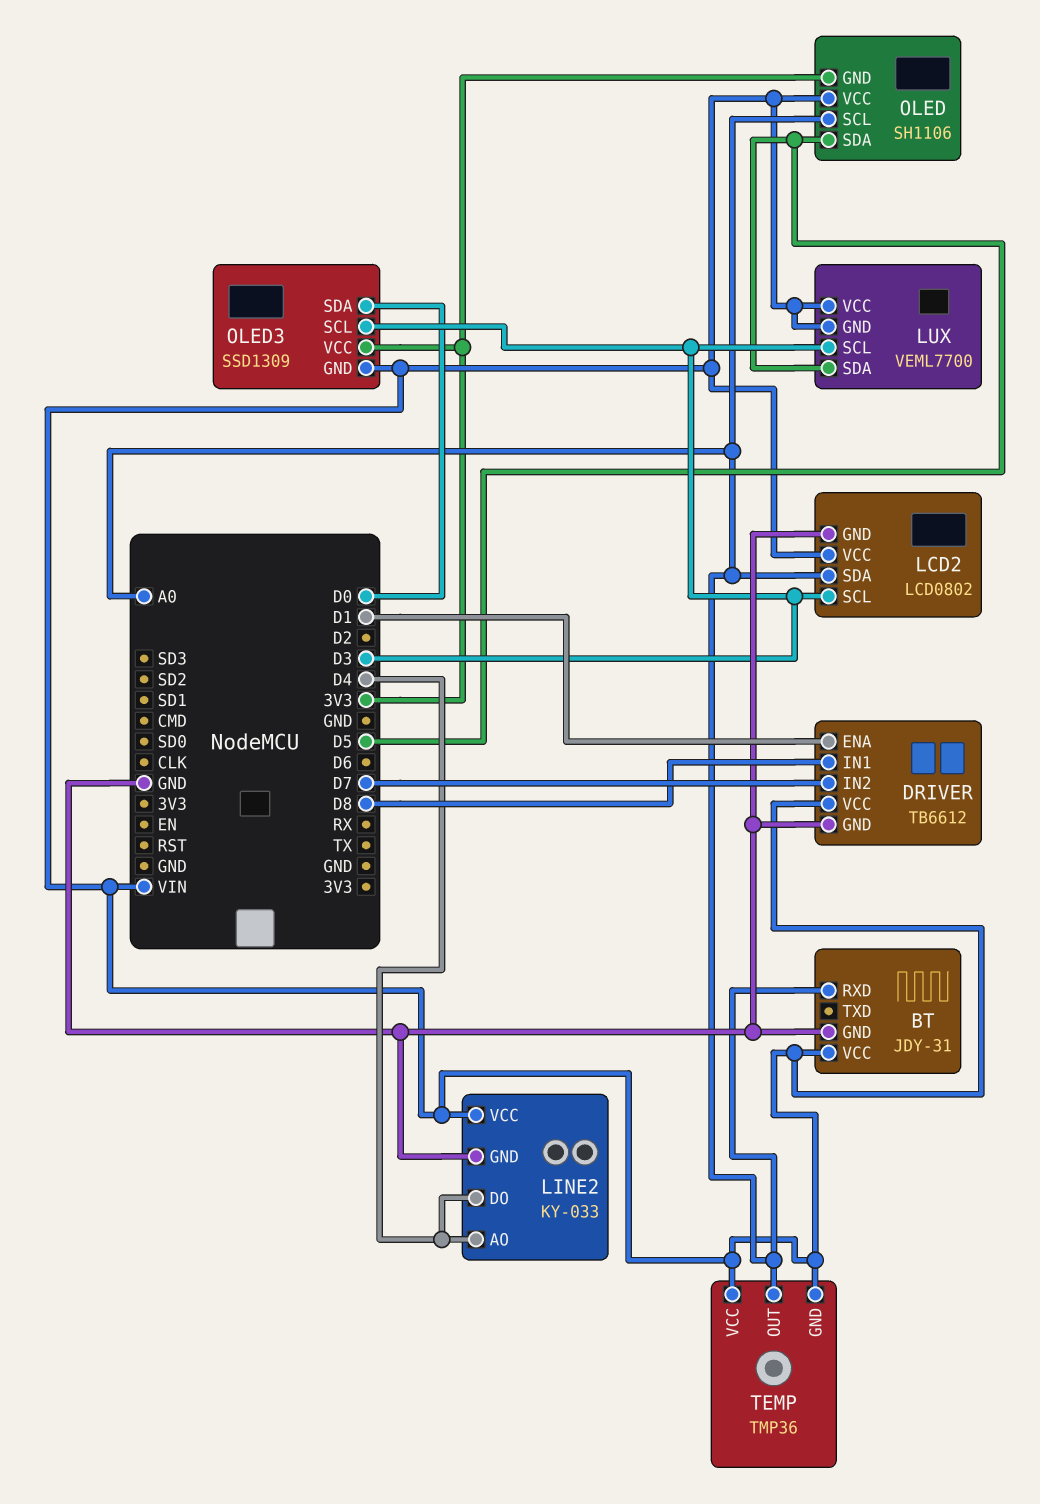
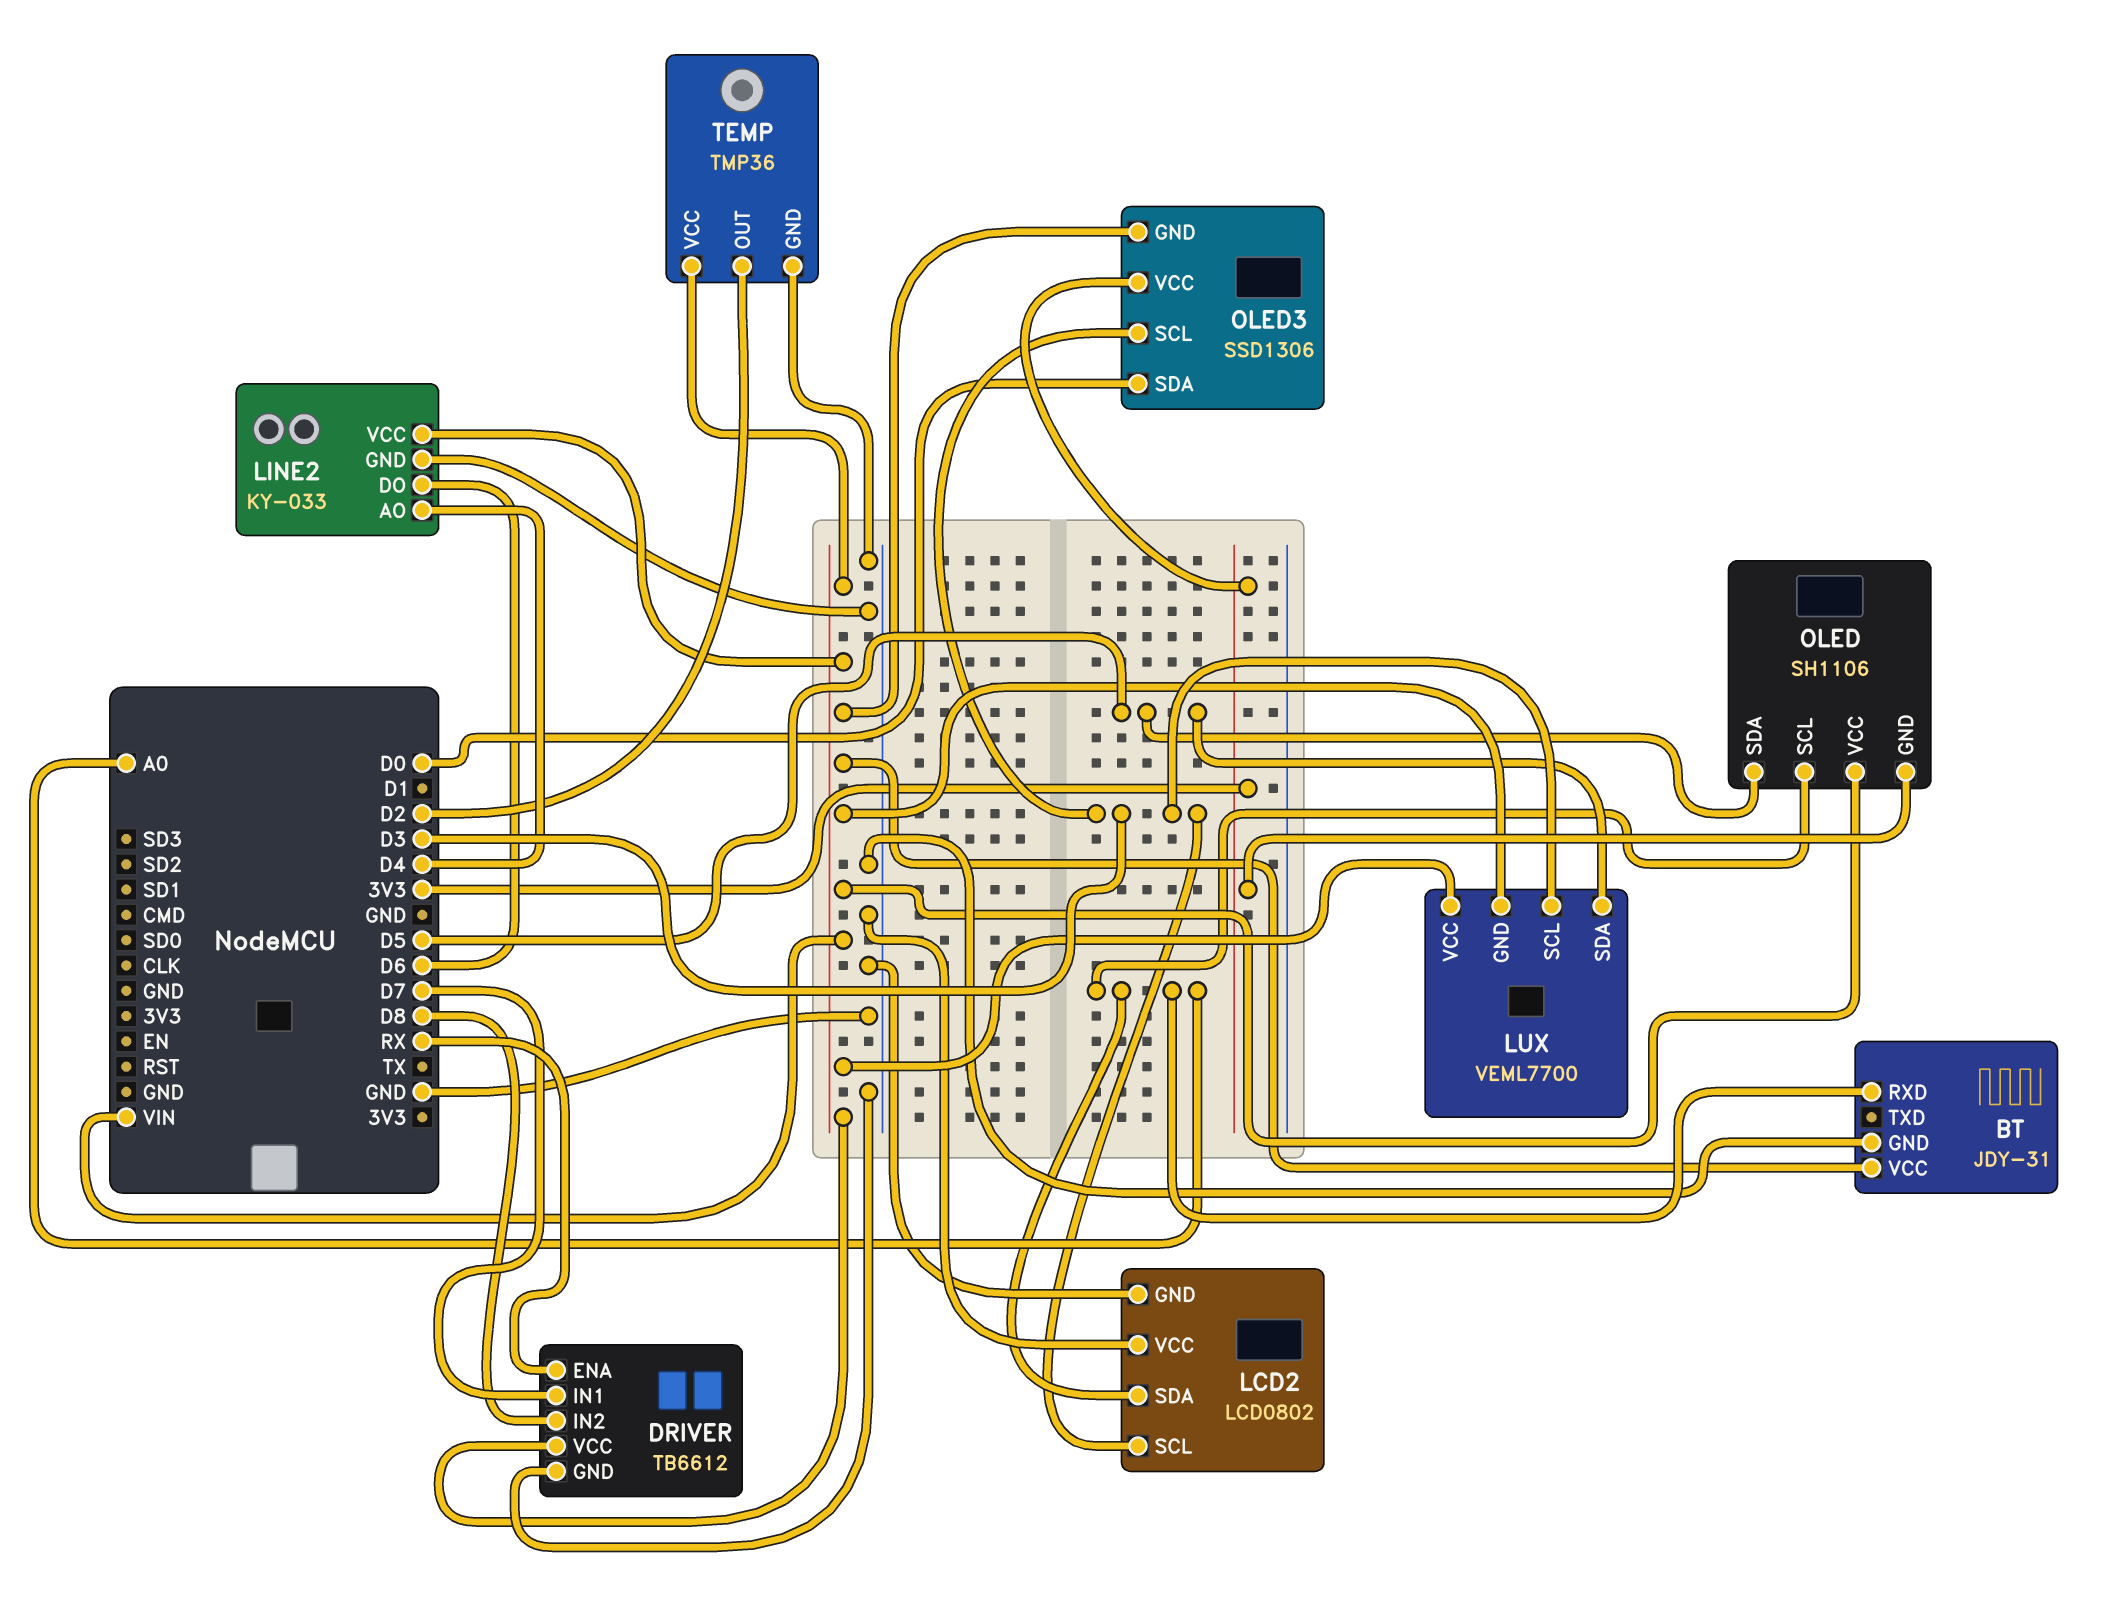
DRIVER pin ENA: D1 -> RX
DRIVER pin IN1: D8 -> D7
DRIVER pin IN2: D7 -> D8
LCD2 pin VCC: VIN -> GND
LINE2 pin DO: D4 -> D6
OLED3: SSD1309 -> SSD1306
TEMP pin GND: VIN -> GND
TEMP pin OUT: A0 -> D2

